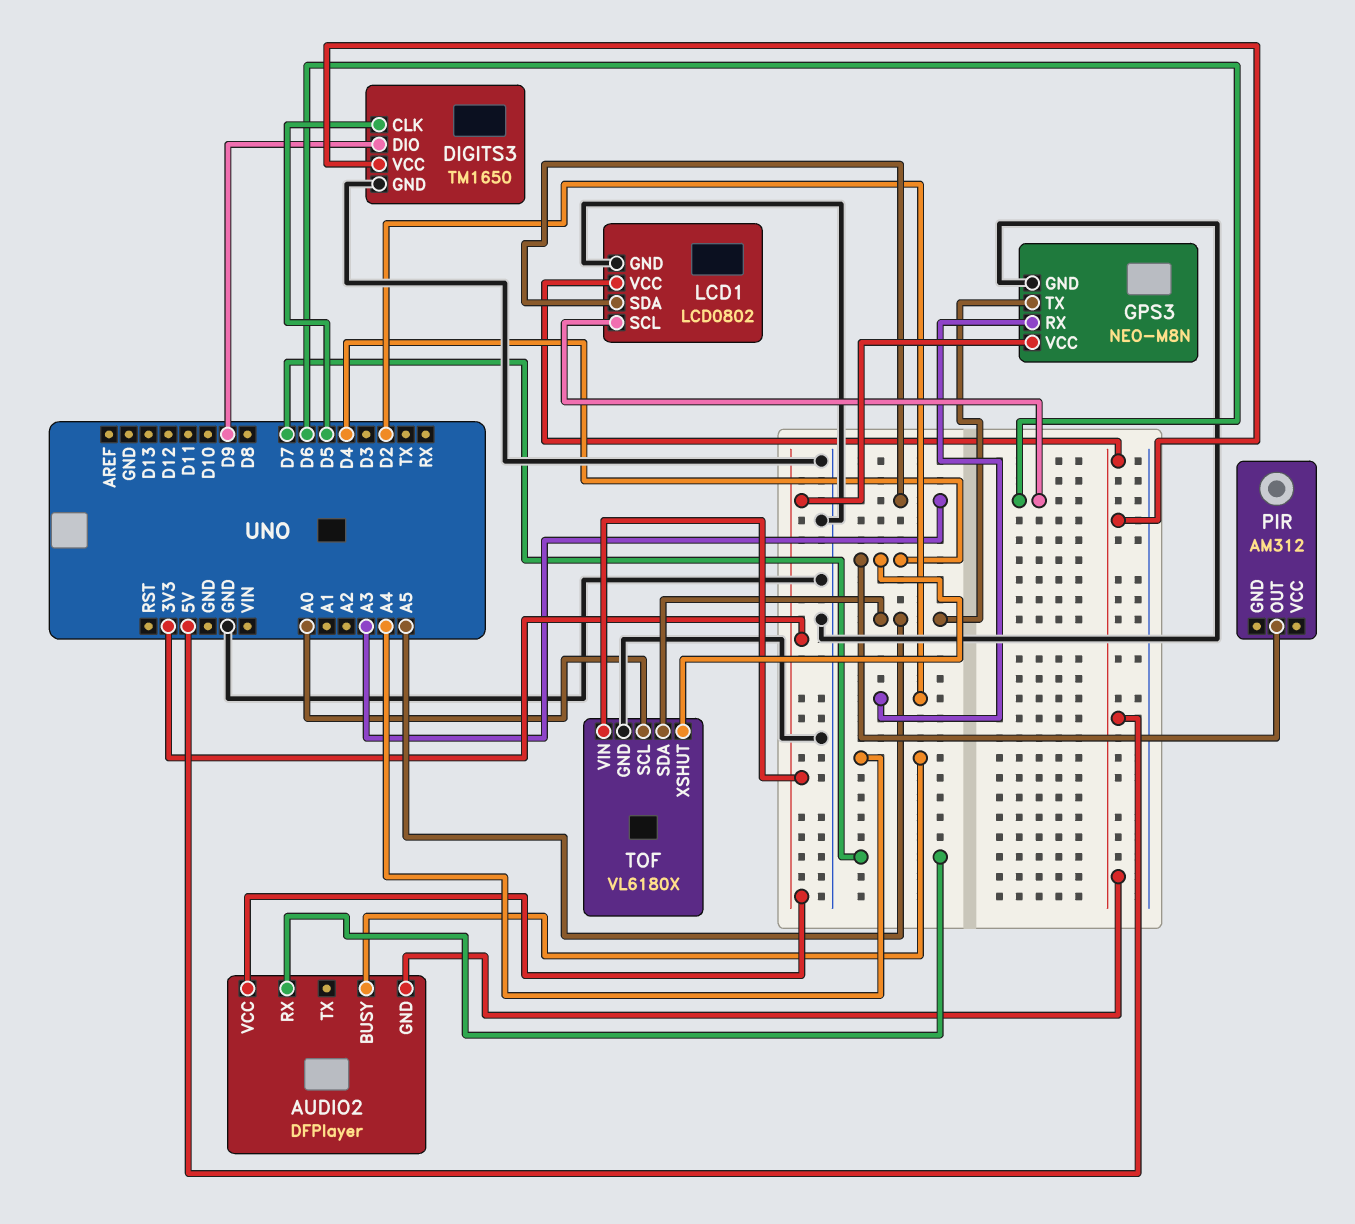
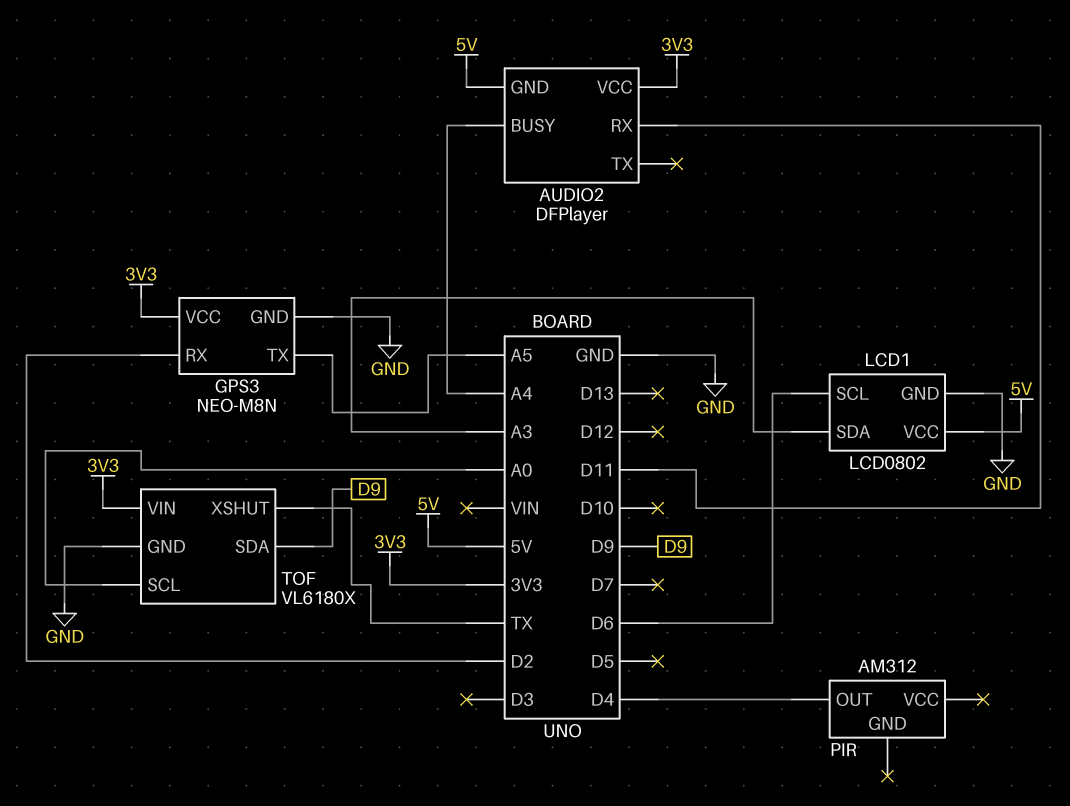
AUDIO2 pin RX: D7 -> D11
DIGITS3: TM1650 -> none
DIGITS3 pin CLK: D5 -> none
DIGITS3 pin DIO: D9 -> none
DIGITS3 pin GND: GND -> none
DIGITS3 pin VCC: 5V -> none
TOF pin SDA: A5 -> D9
TOF pin XSHUT: D4 -> TX

